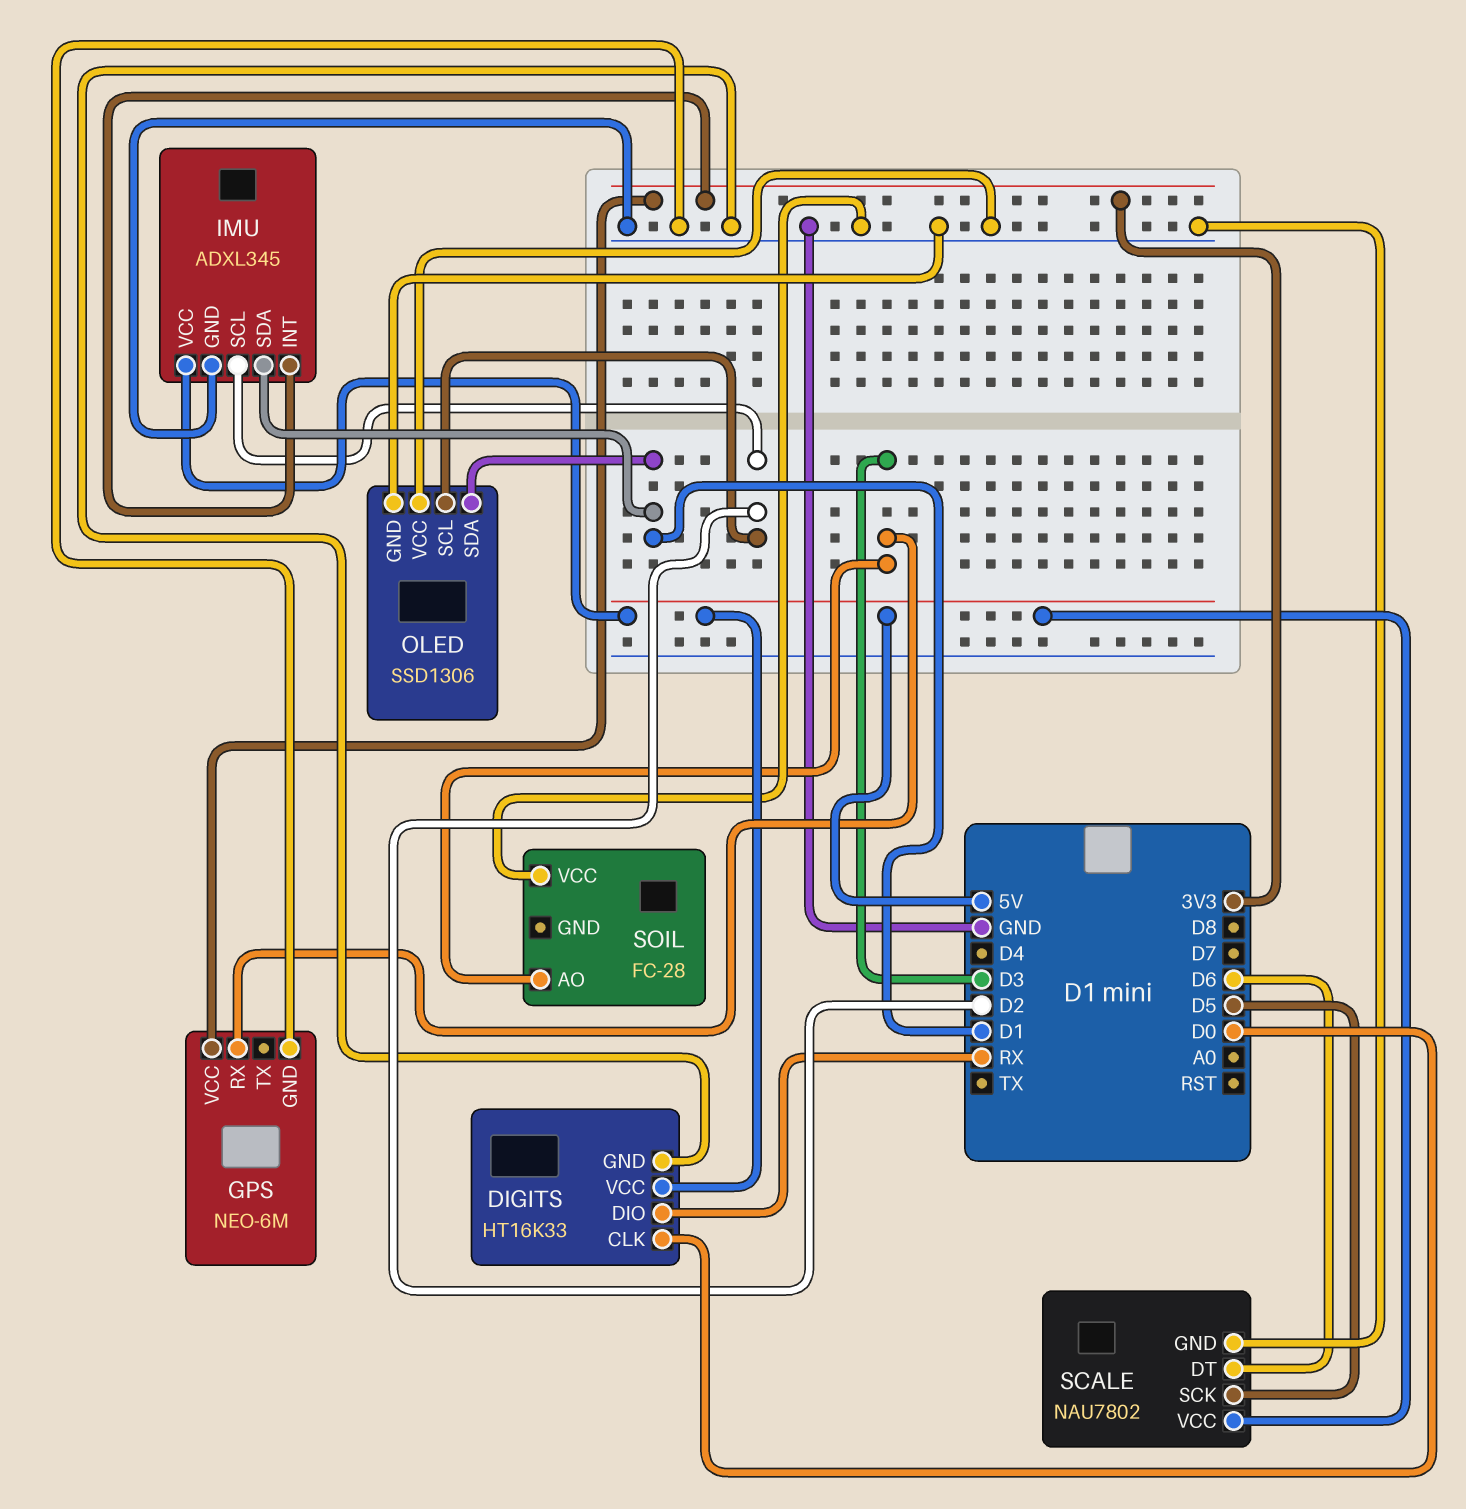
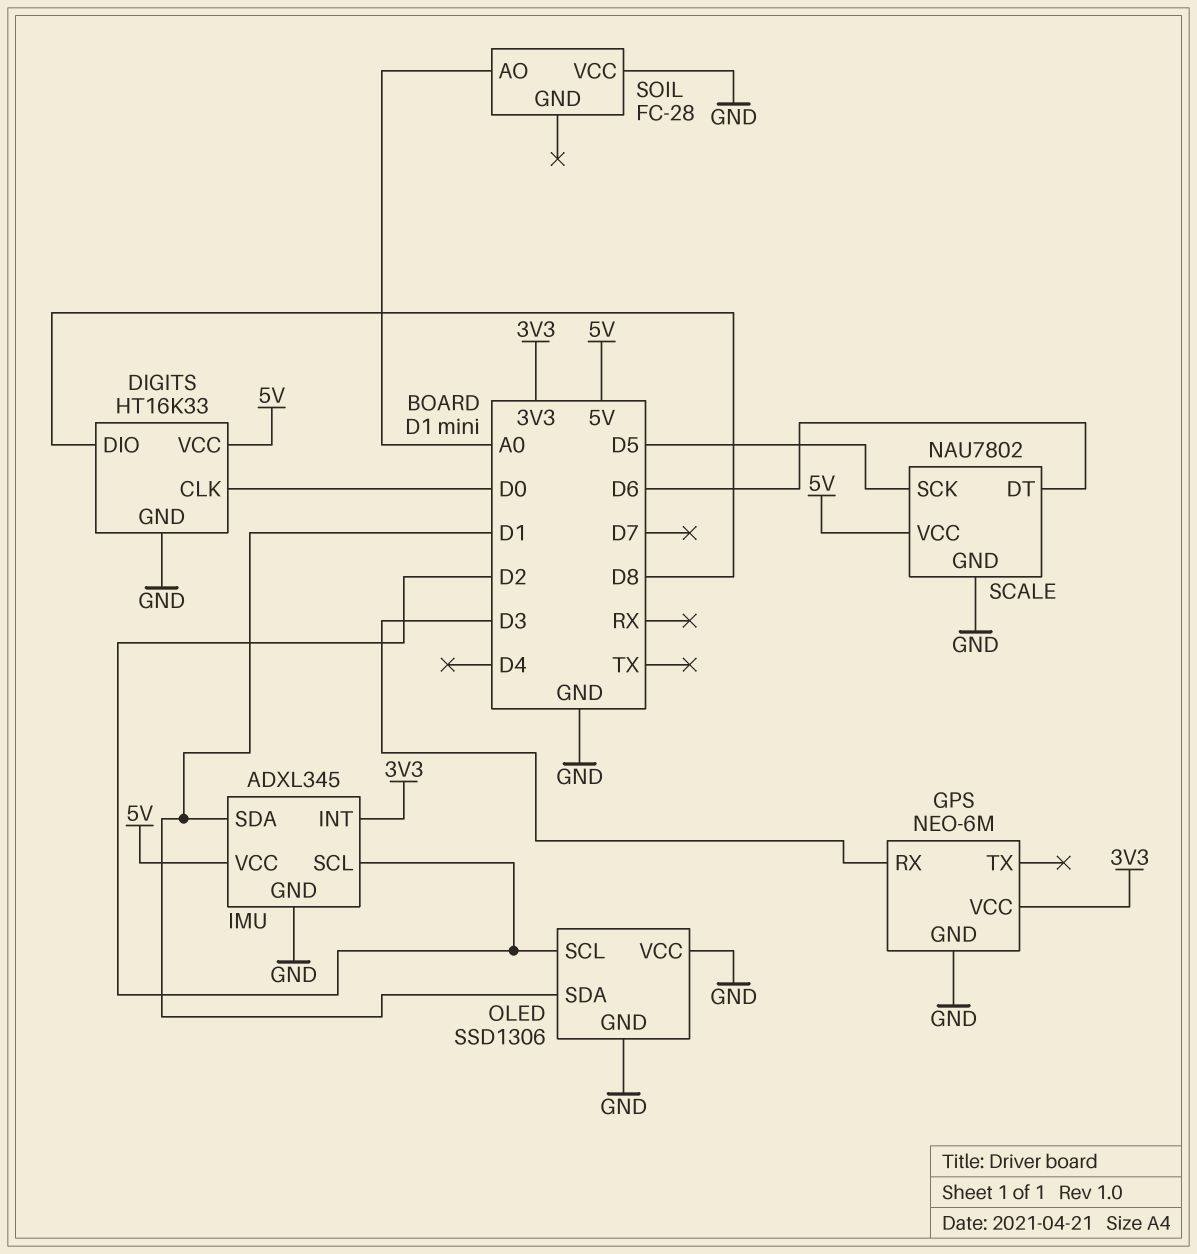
DIGITS pin DIO: RX -> D8
SOIL pin AO: D3 -> A0

